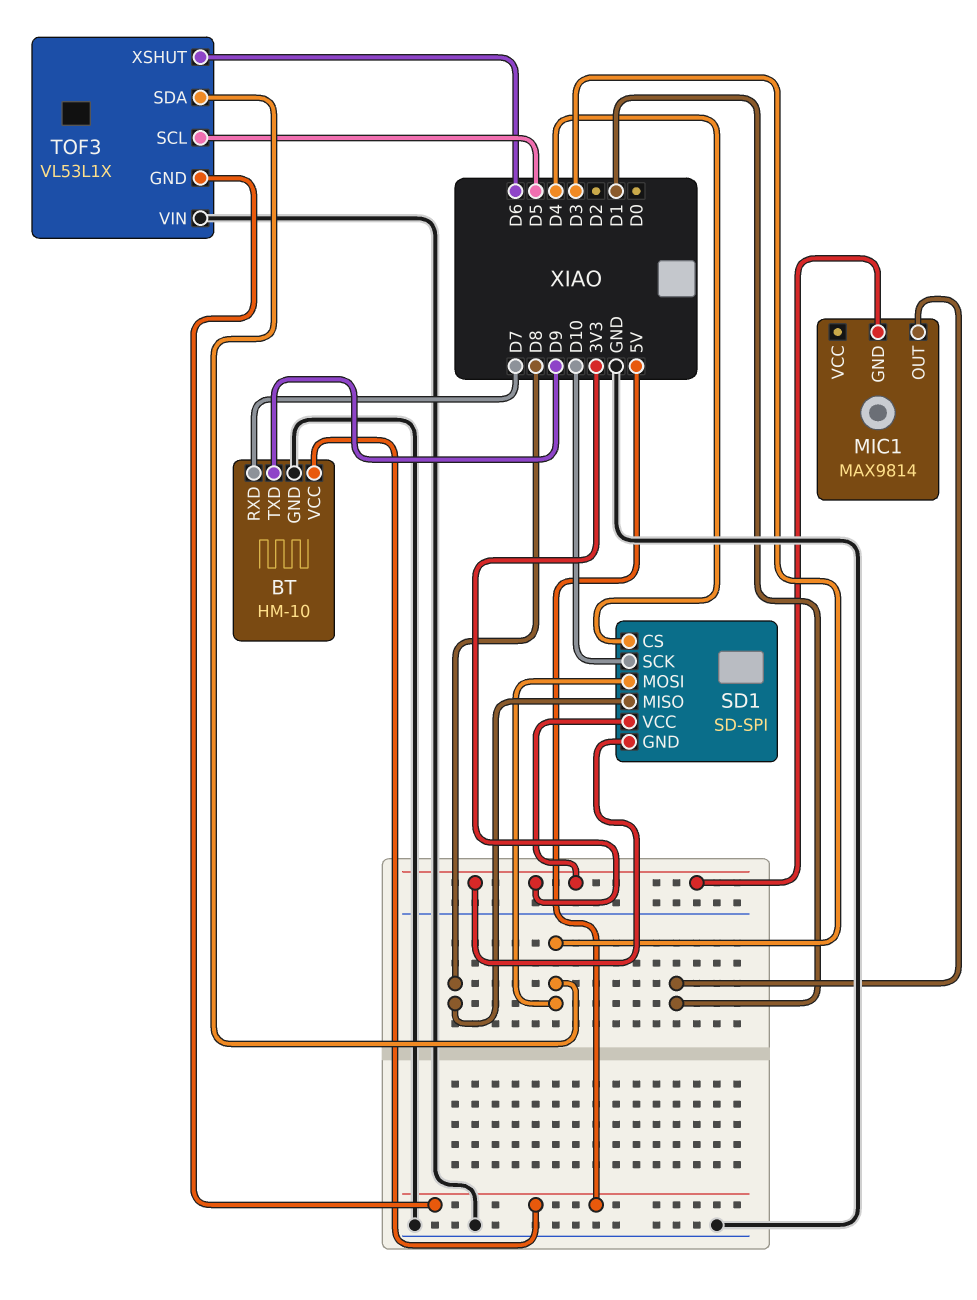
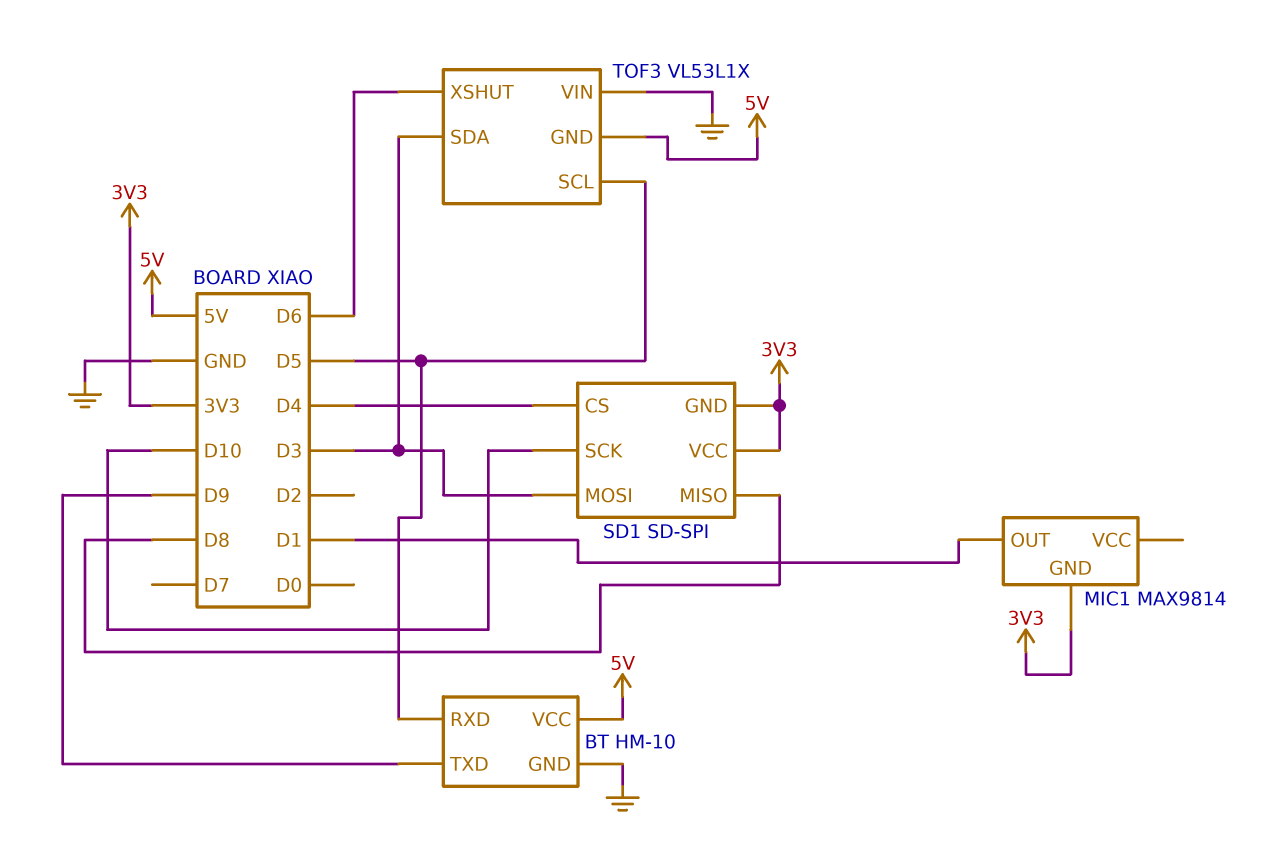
BT pin RXD: D7 -> D5

